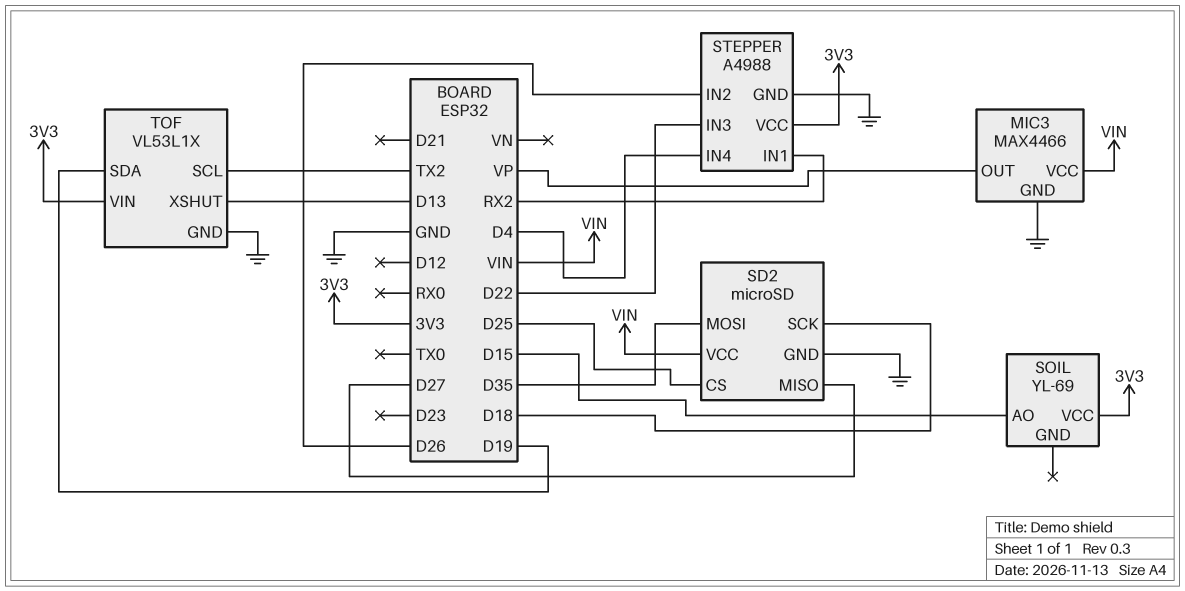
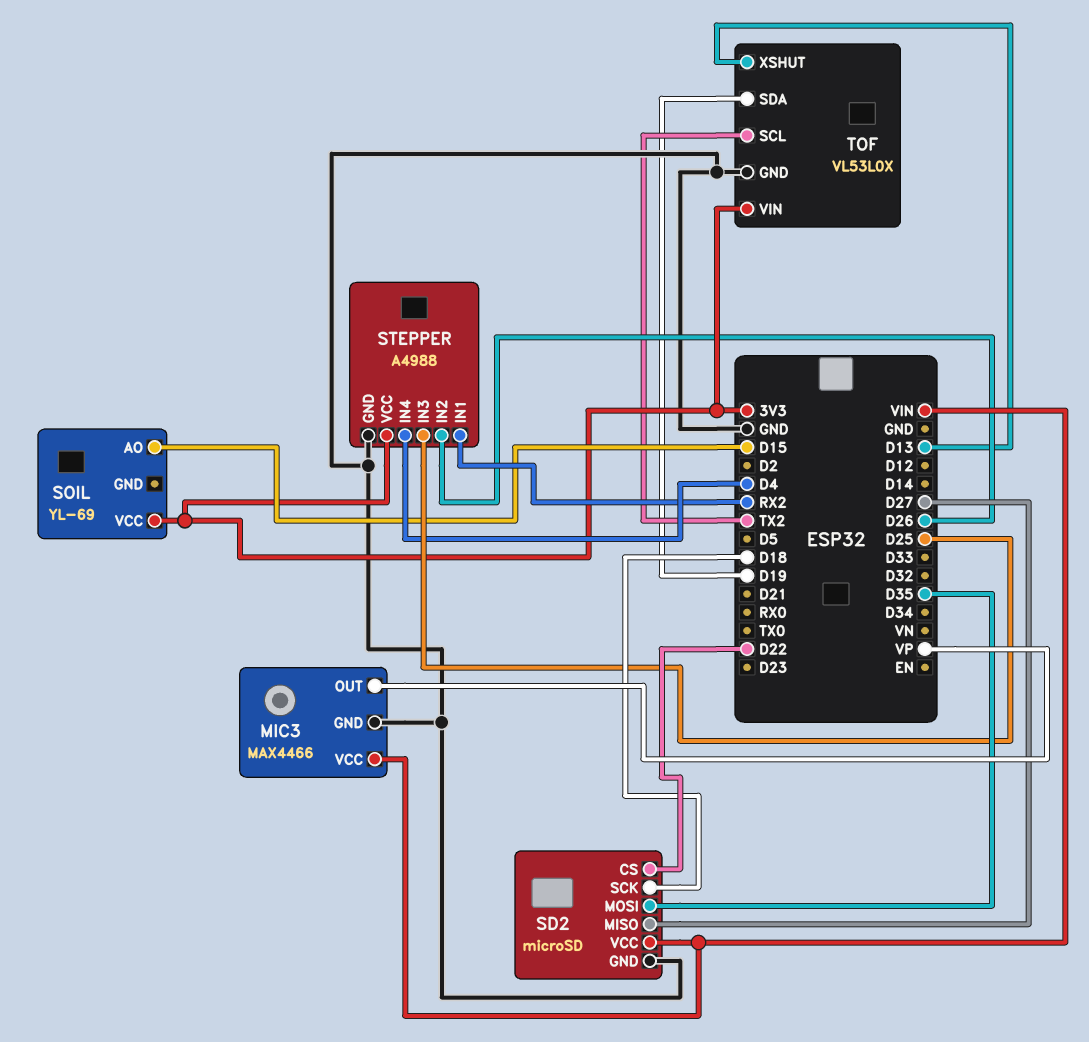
SD2 pin CS: D25 -> D22
STEPPER pin IN3: D22 -> D25
TOF: VL53L1X -> VL53L0X

